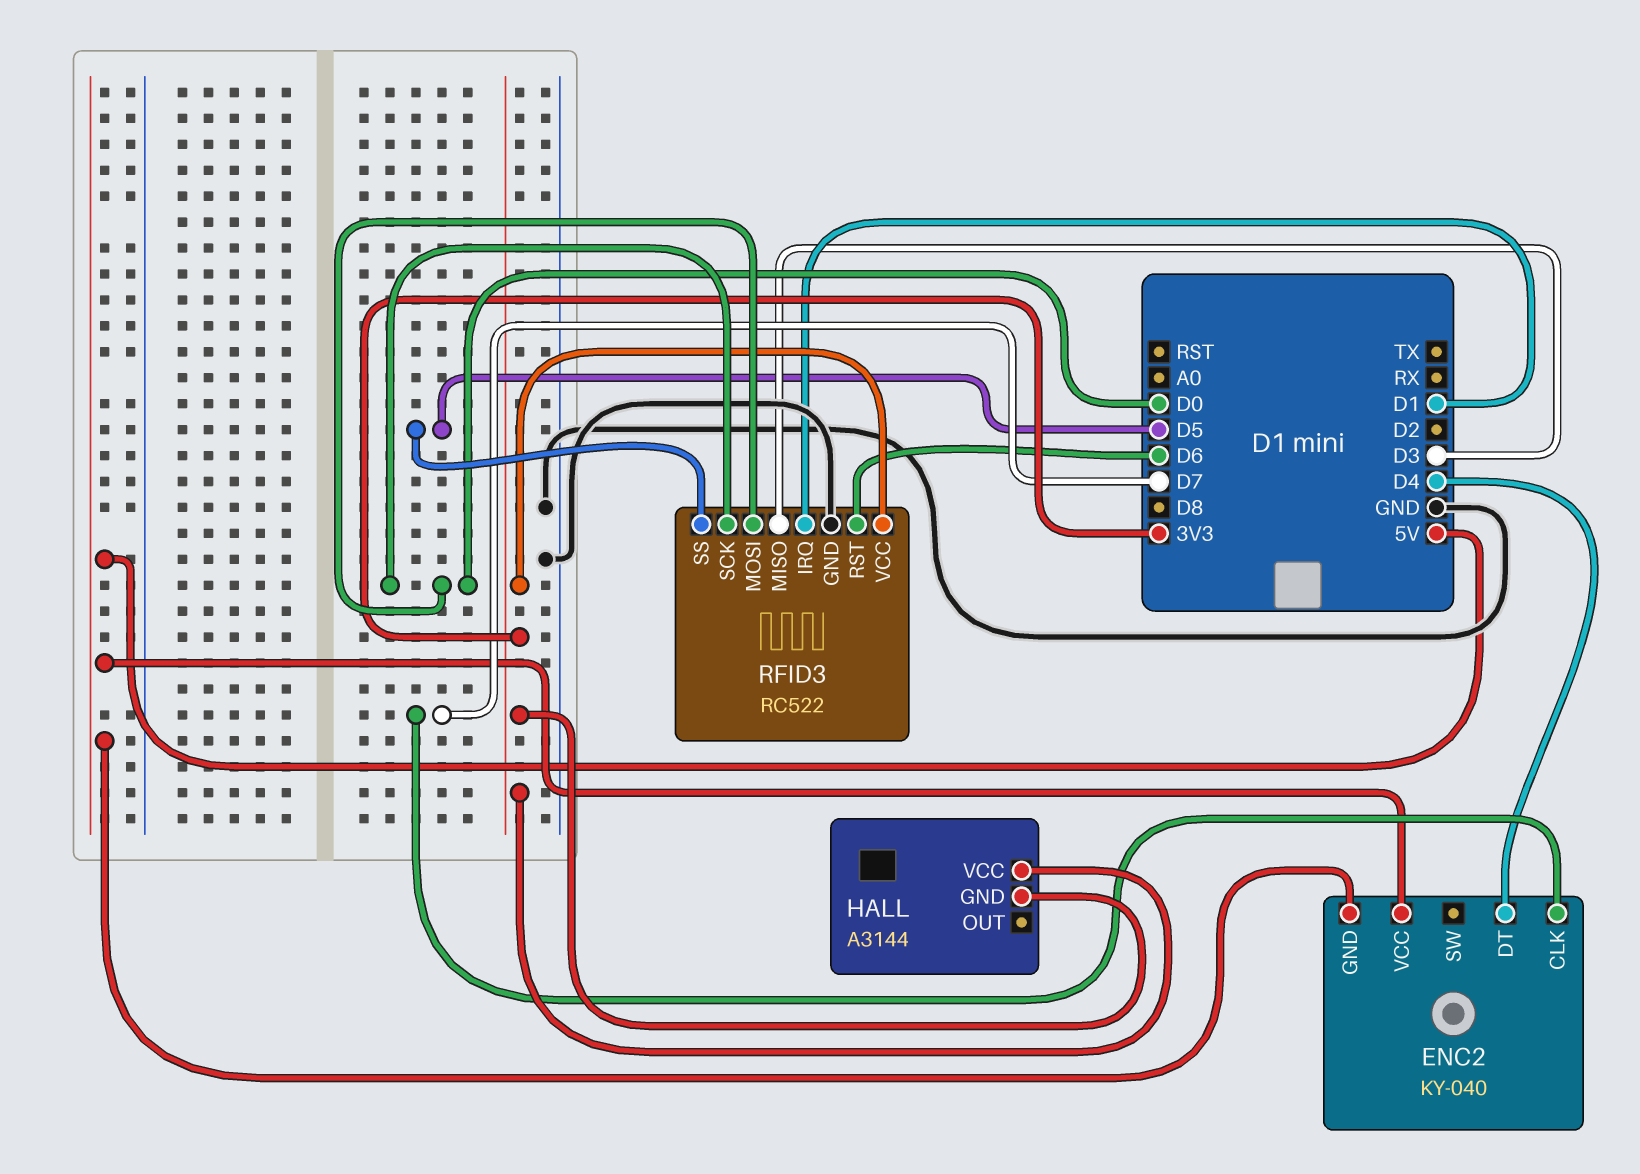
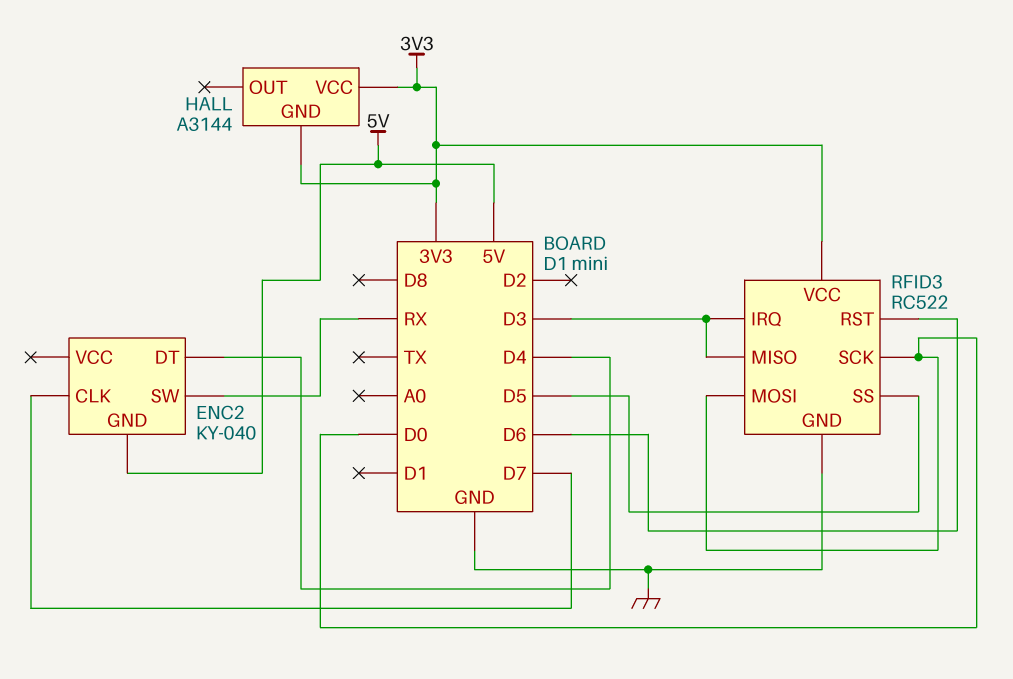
ENC2 pin SW: none -> RX
ENC2 pin VCC: 5V -> none
RFID3 pin IRQ: D1 -> D3

